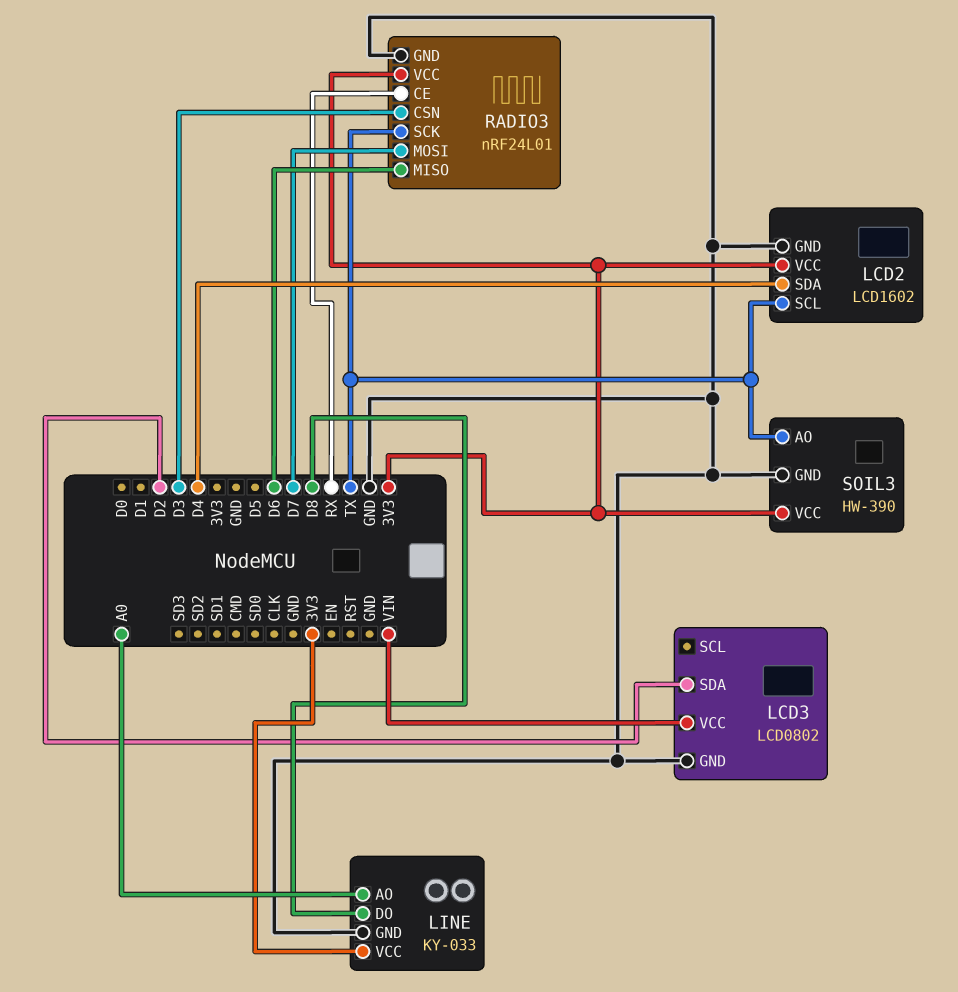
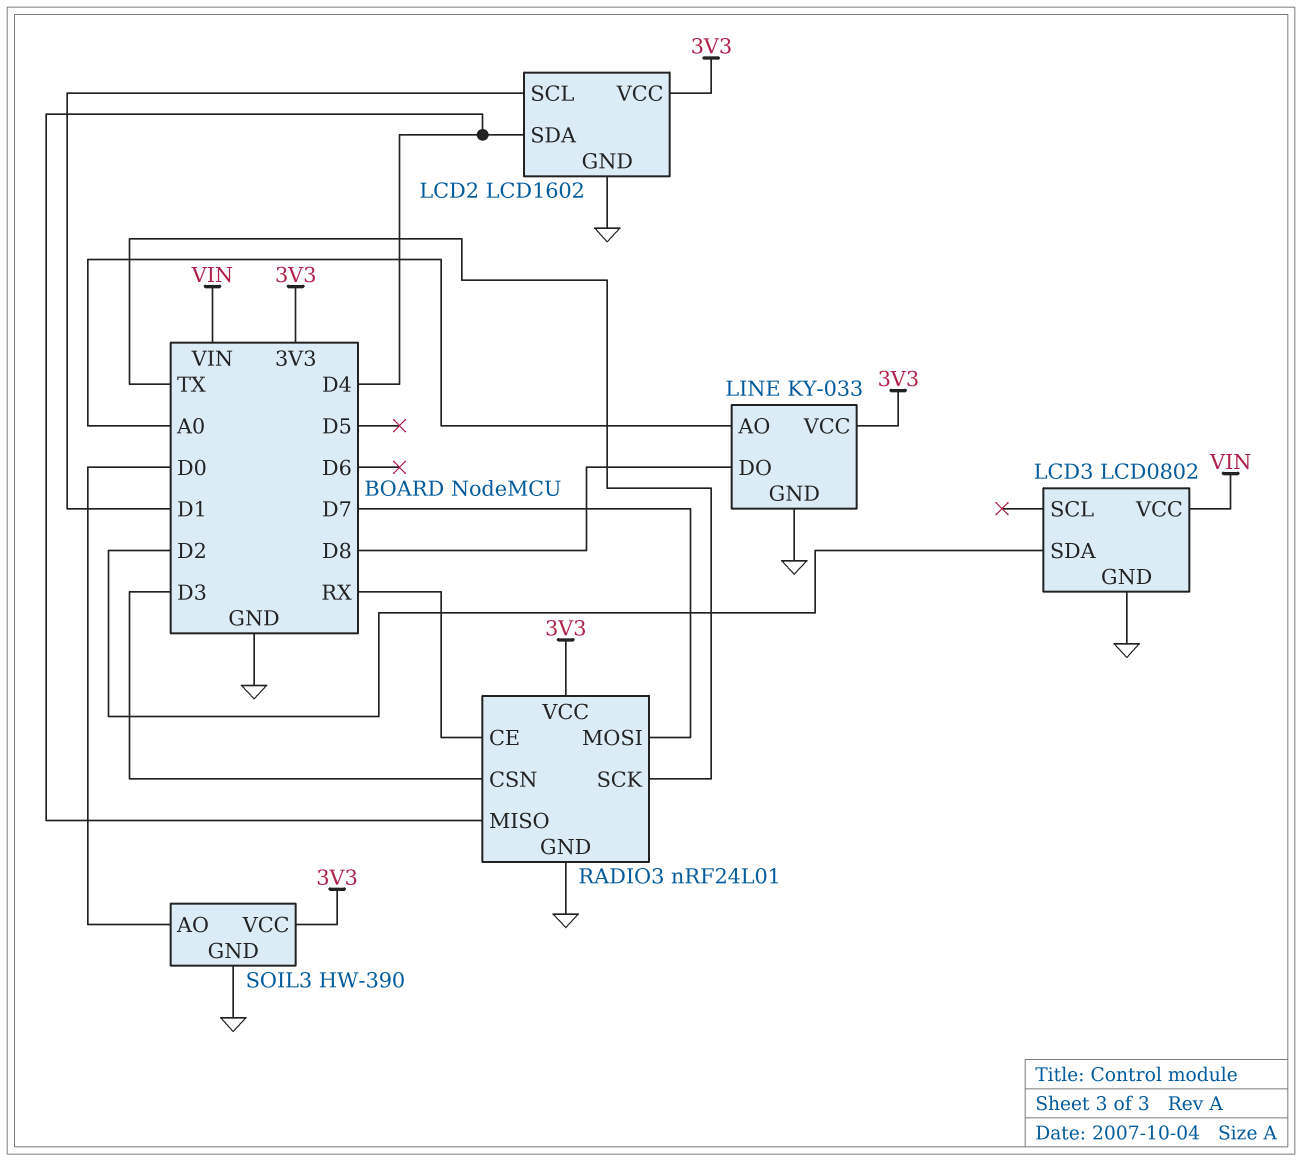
LCD2 pin SCL: TX -> D1
RADIO3 pin MISO: D6 -> D4
SOIL3 pin AO: TX -> D0

